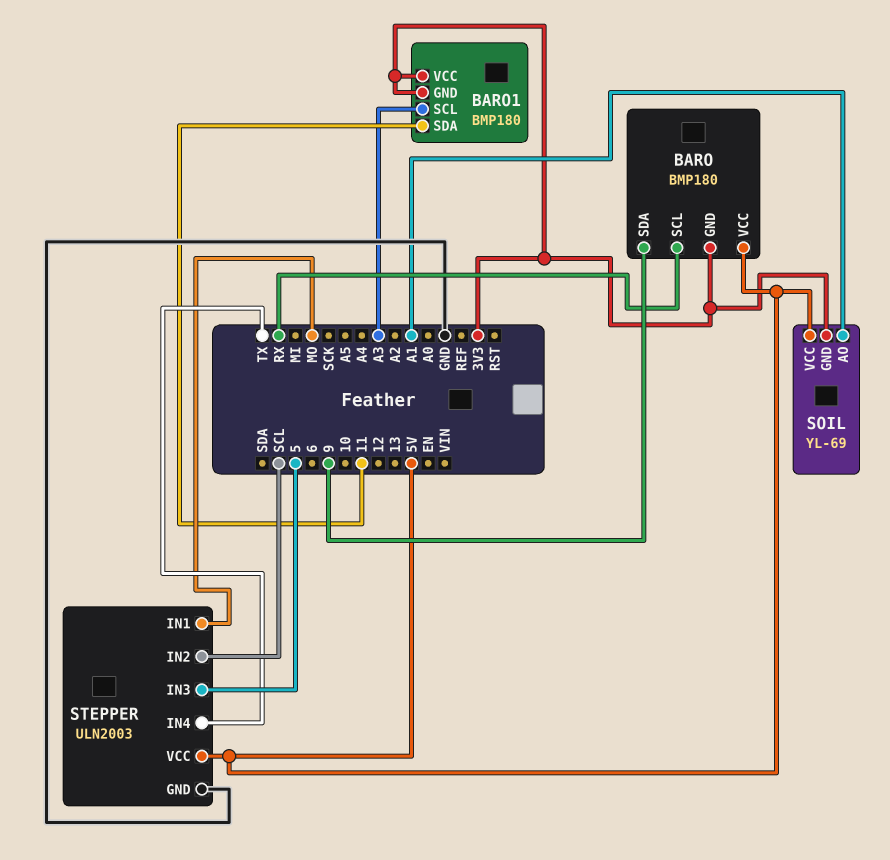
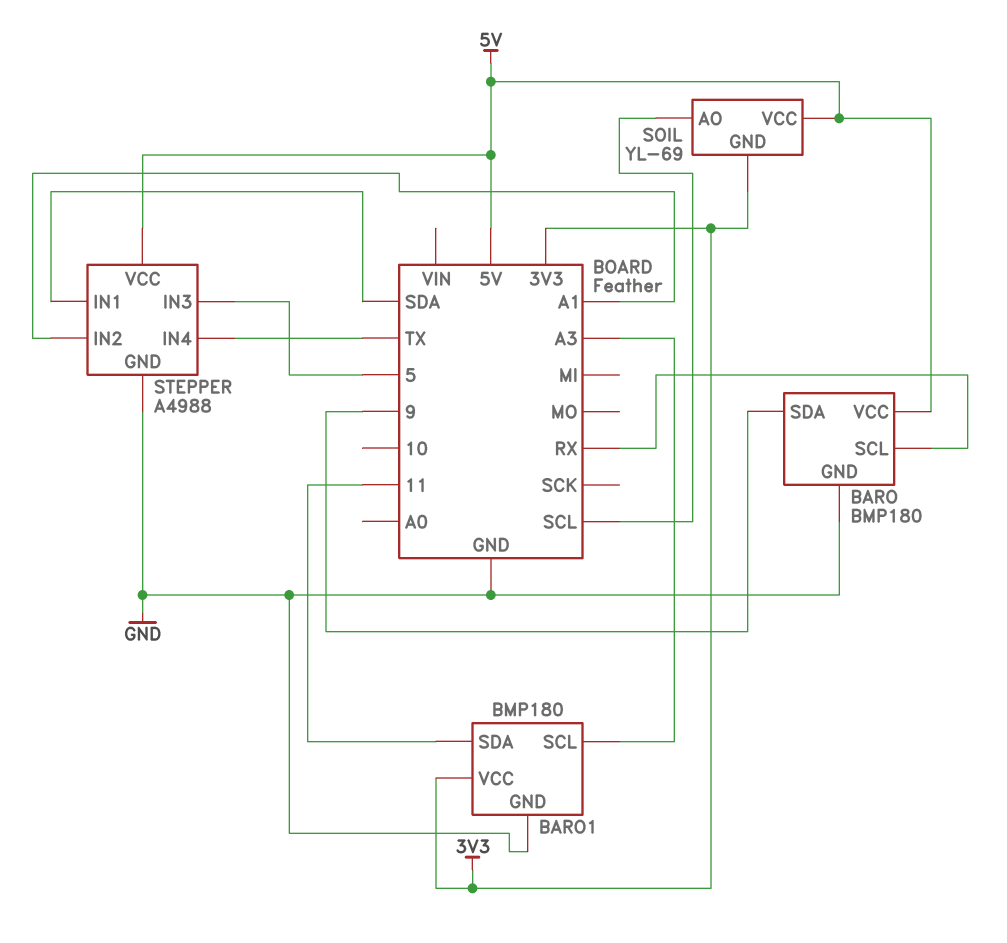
BARO pin GND: 3V3 -> GND
BARO1 pin GND: 3V3 -> GND
SOIL pin AO: A1 -> SCL
STEPPER: ULN2003 -> A4988
STEPPER pin IN1: MO -> SDA
STEPPER pin IN2: SCL -> A1

